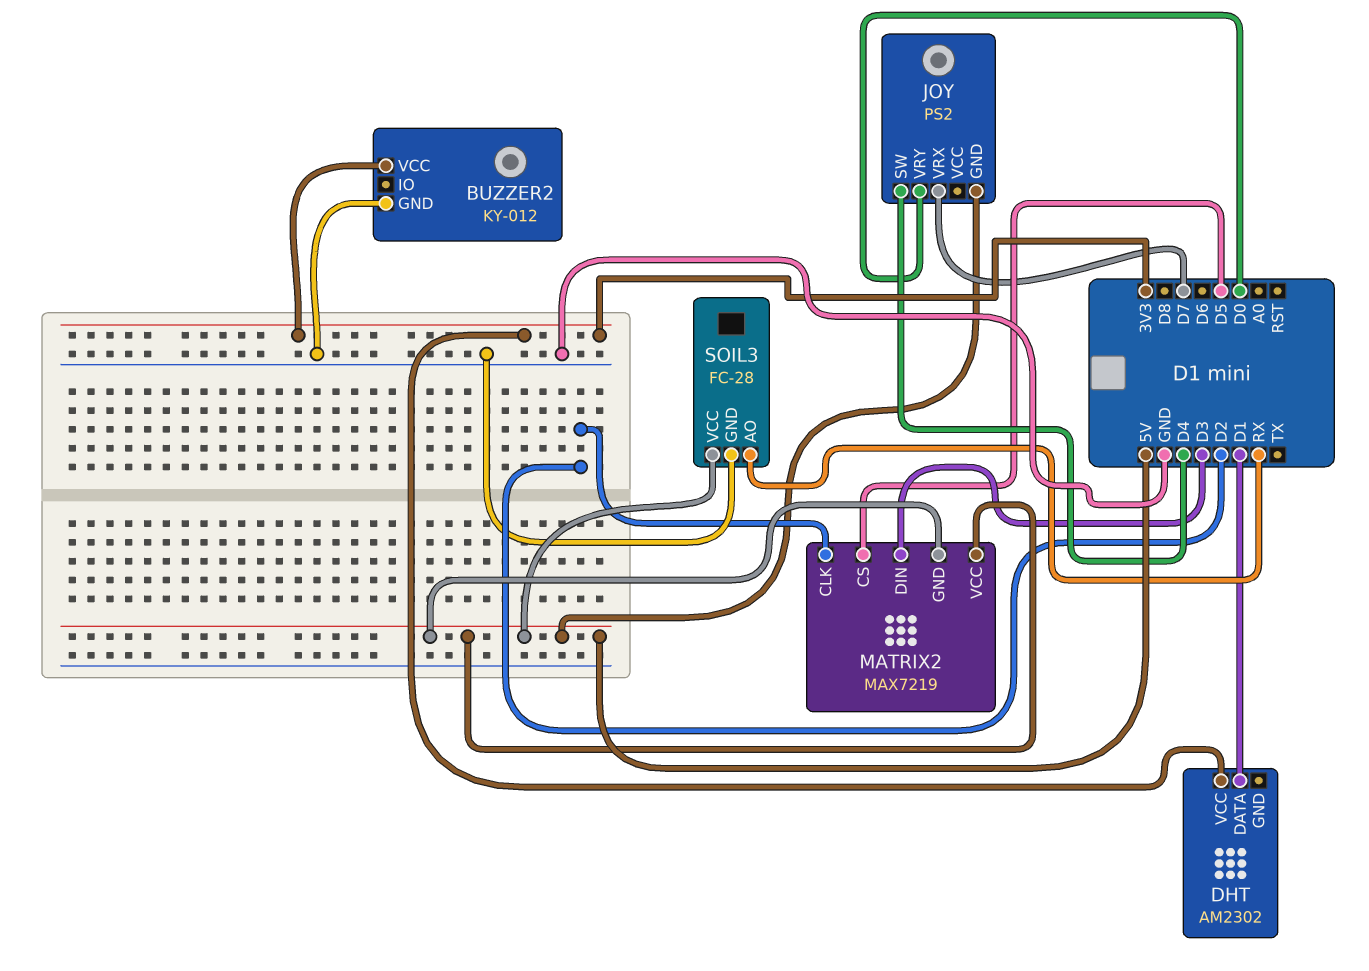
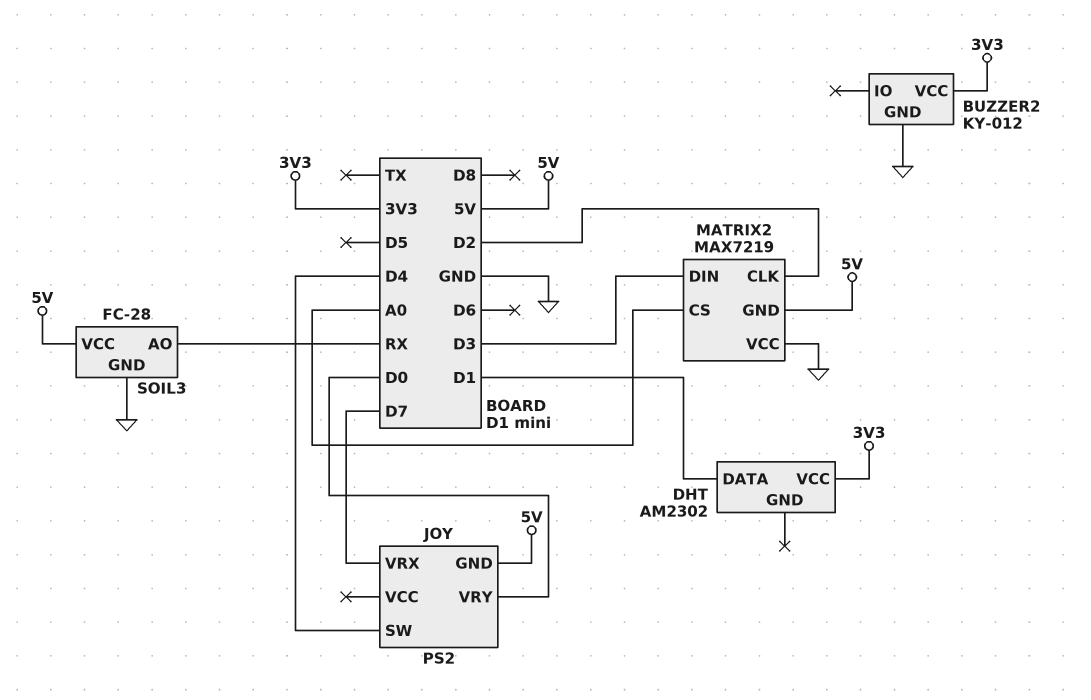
MATRIX2 pin CS: D5 -> A0
MATRIX2 pin VCC: 5V -> GND

